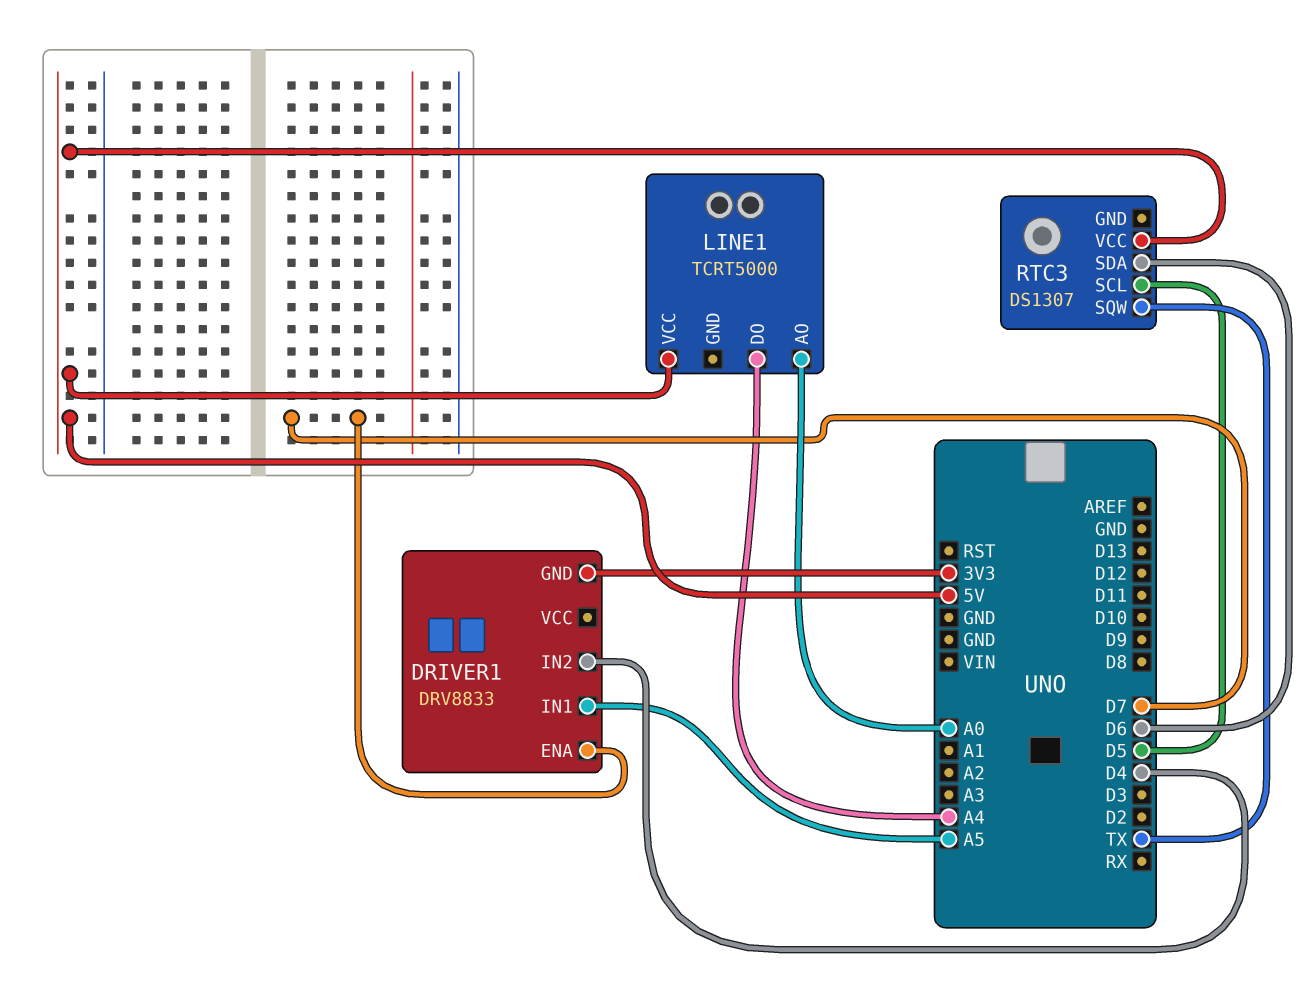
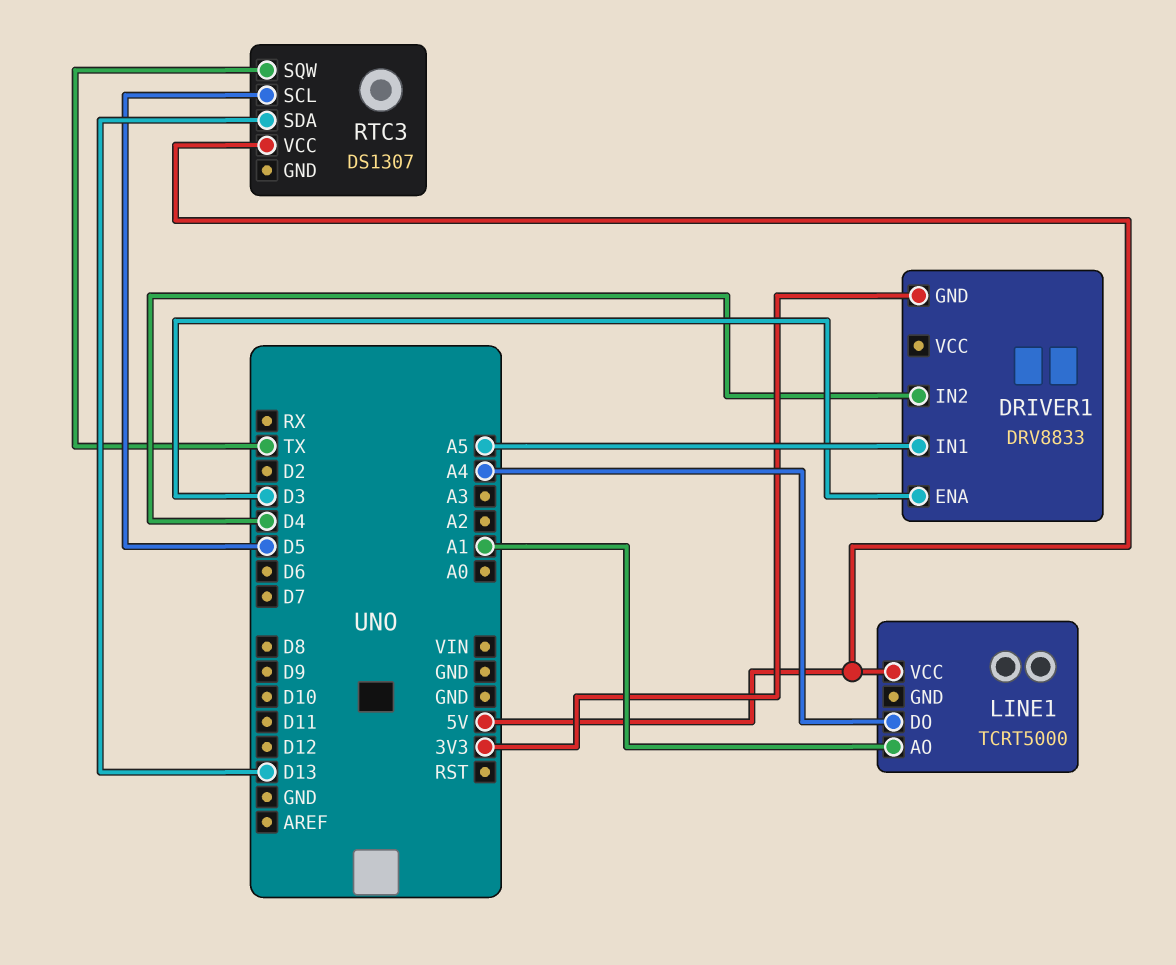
DRIVER1 pin ENA: D7 -> D3
LINE1 pin AO: A0 -> A1
RTC3 pin SDA: D6 -> D13

